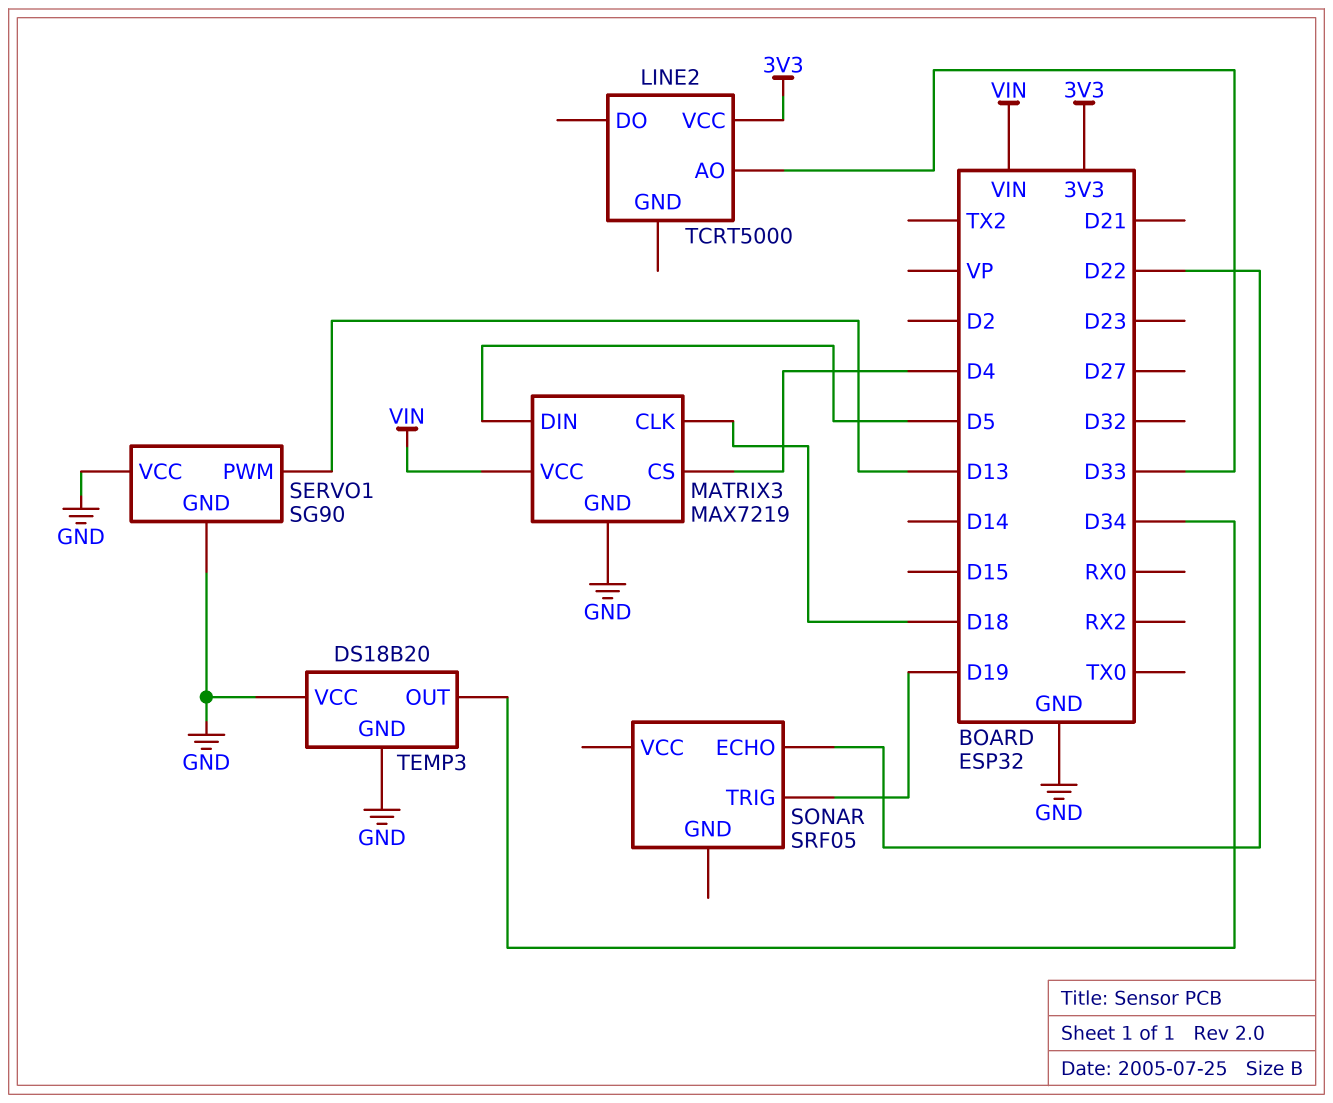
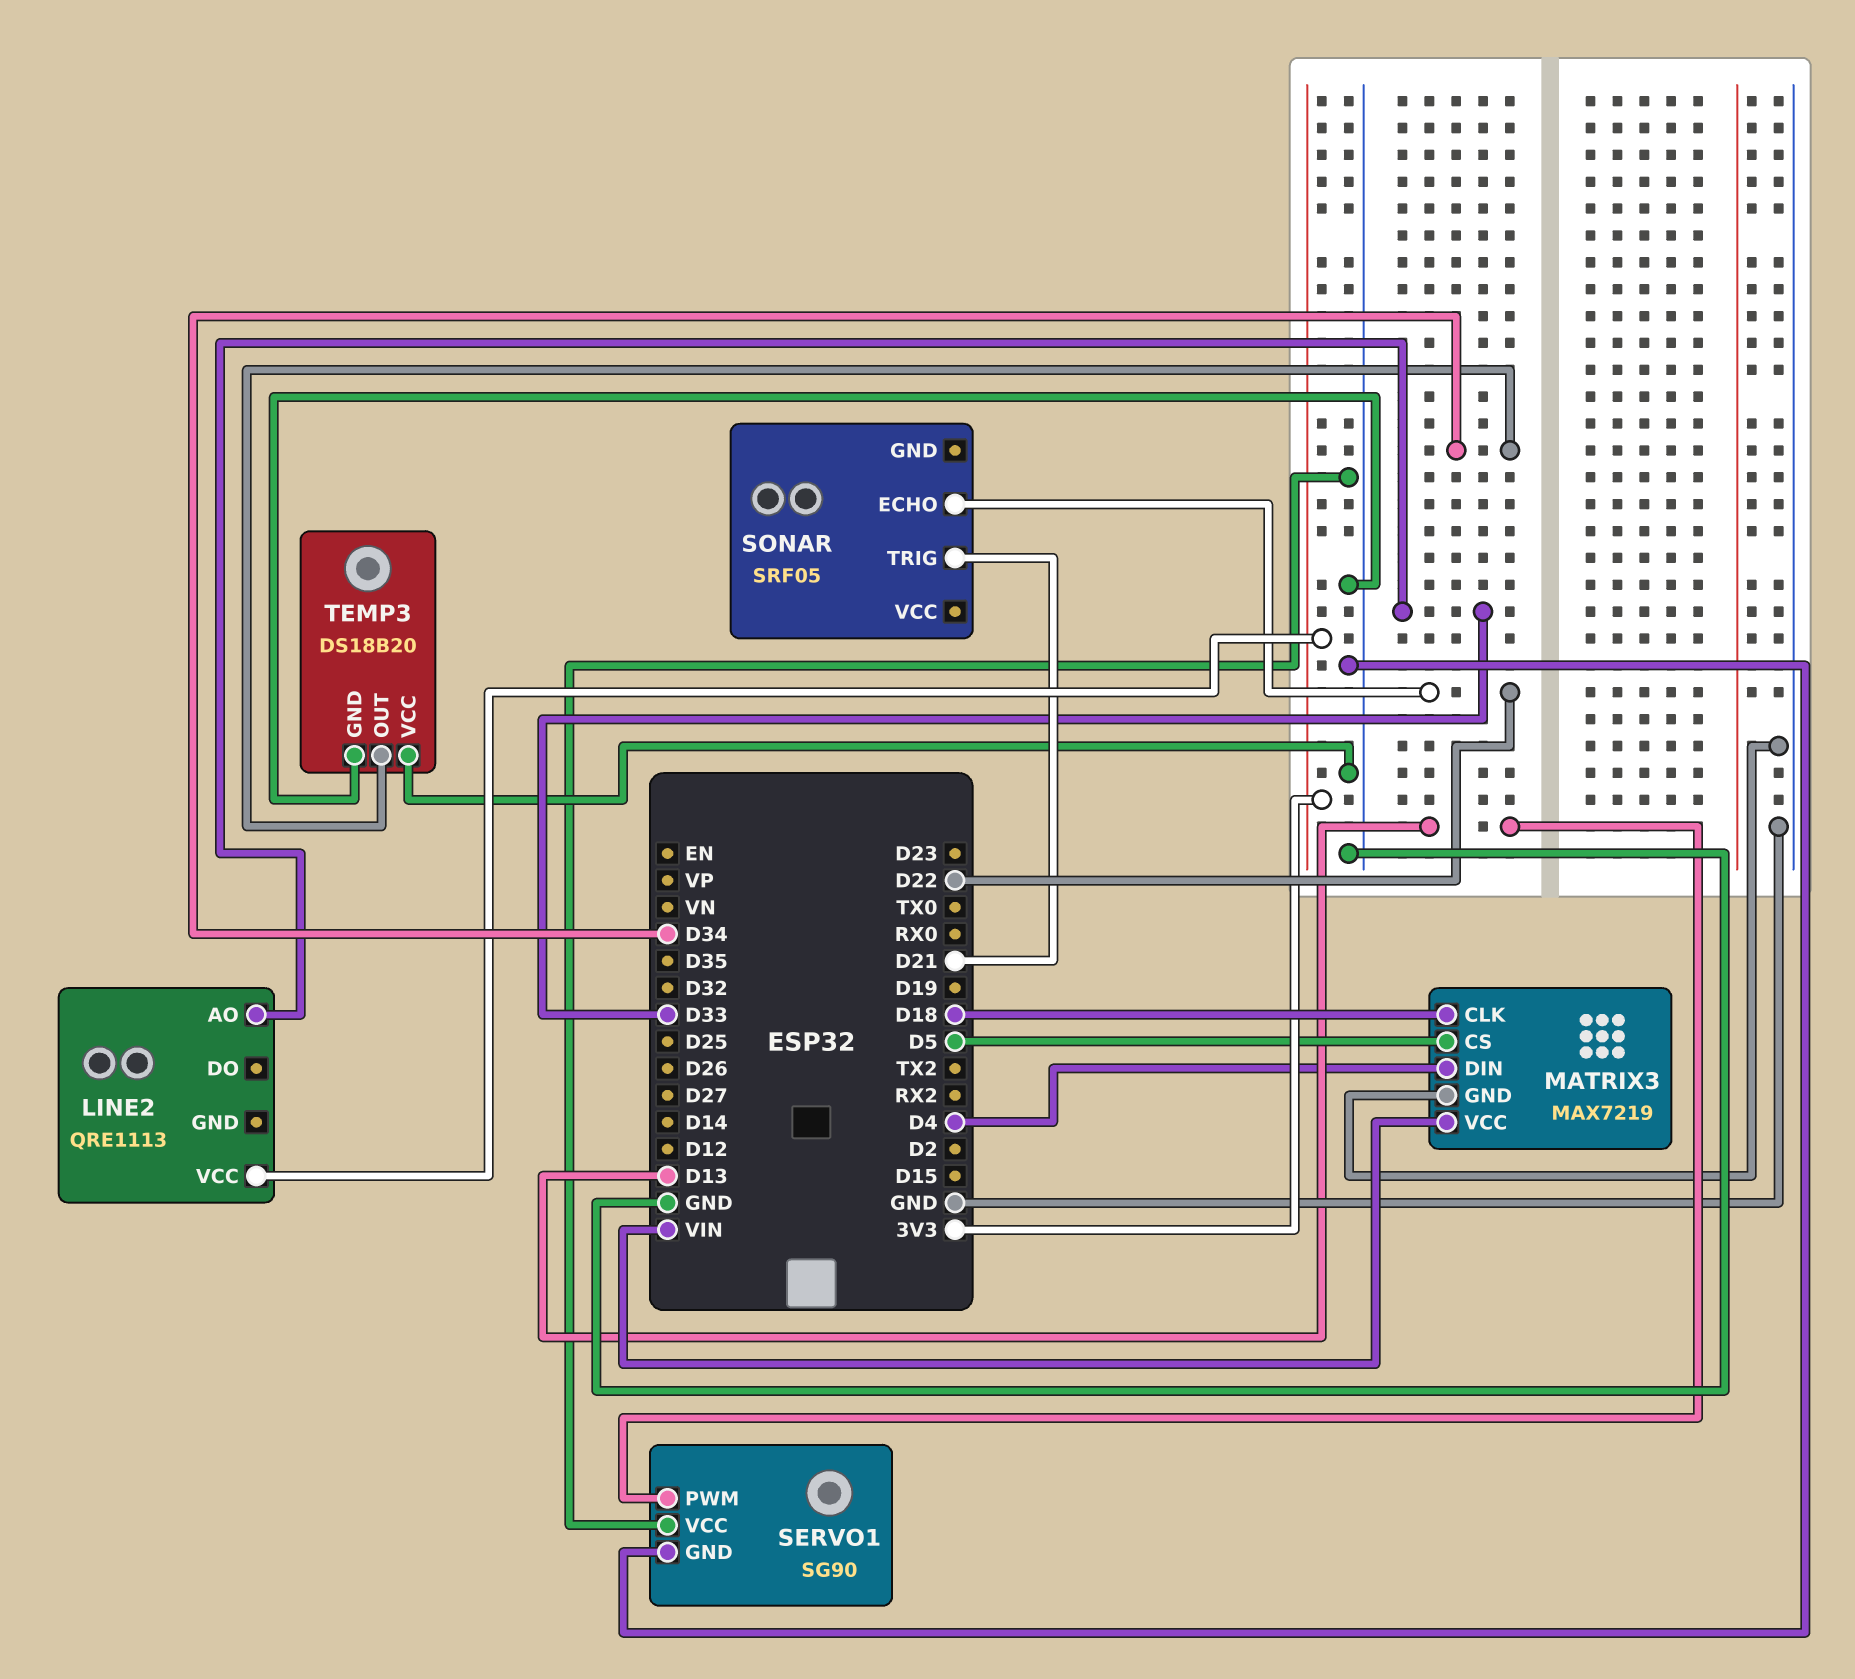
LINE2: TCRT5000 -> QRE1113
MATRIX3 pin CS: D4 -> D5
MATRIX3 pin DIN: D5 -> D4
SONAR pin TRIG: D19 -> D21

